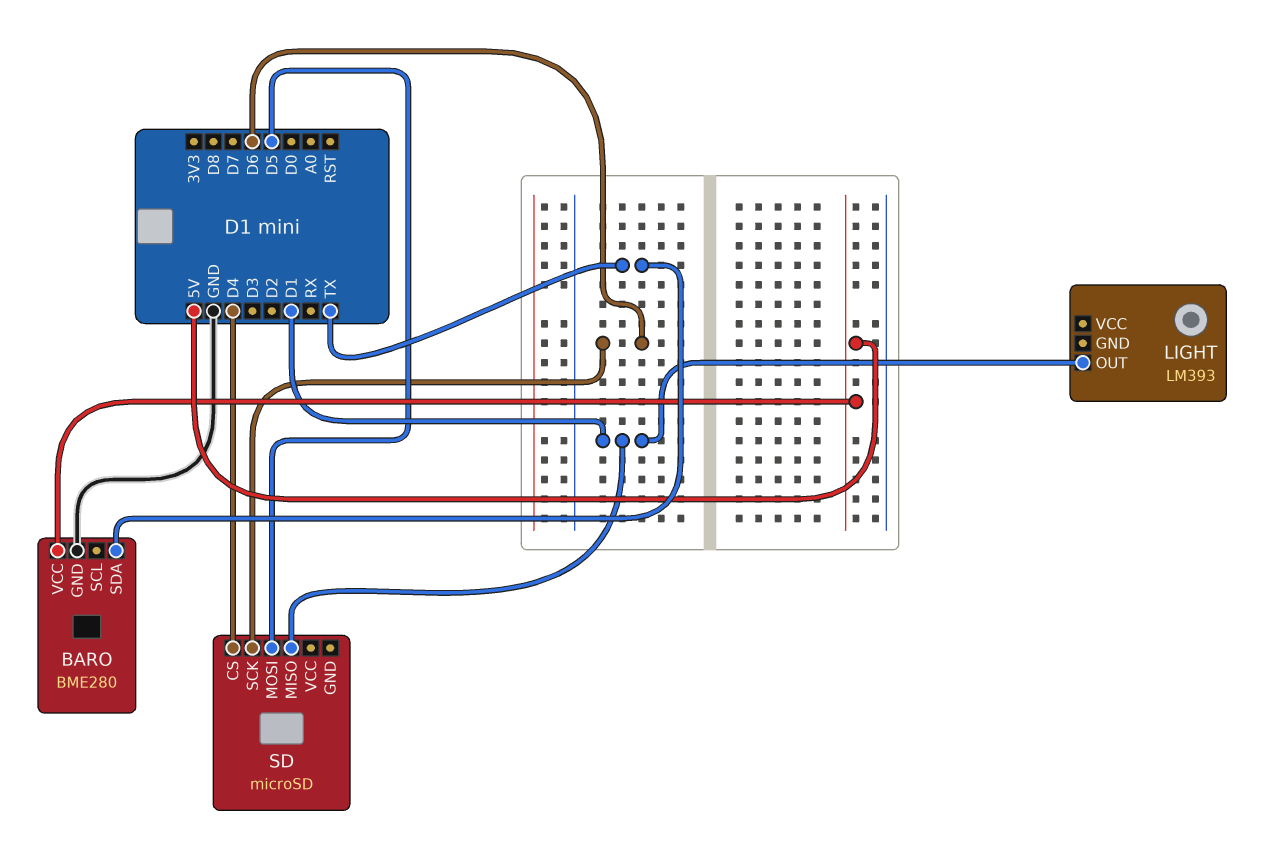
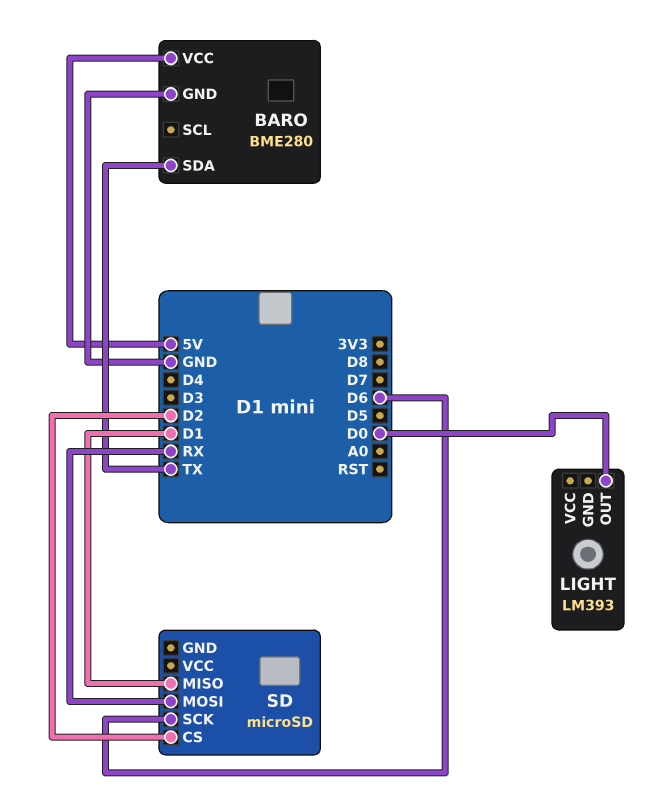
LIGHT pin OUT: D1 -> D0
SD pin CS: D4 -> D2
SD pin MOSI: D5 -> RX

